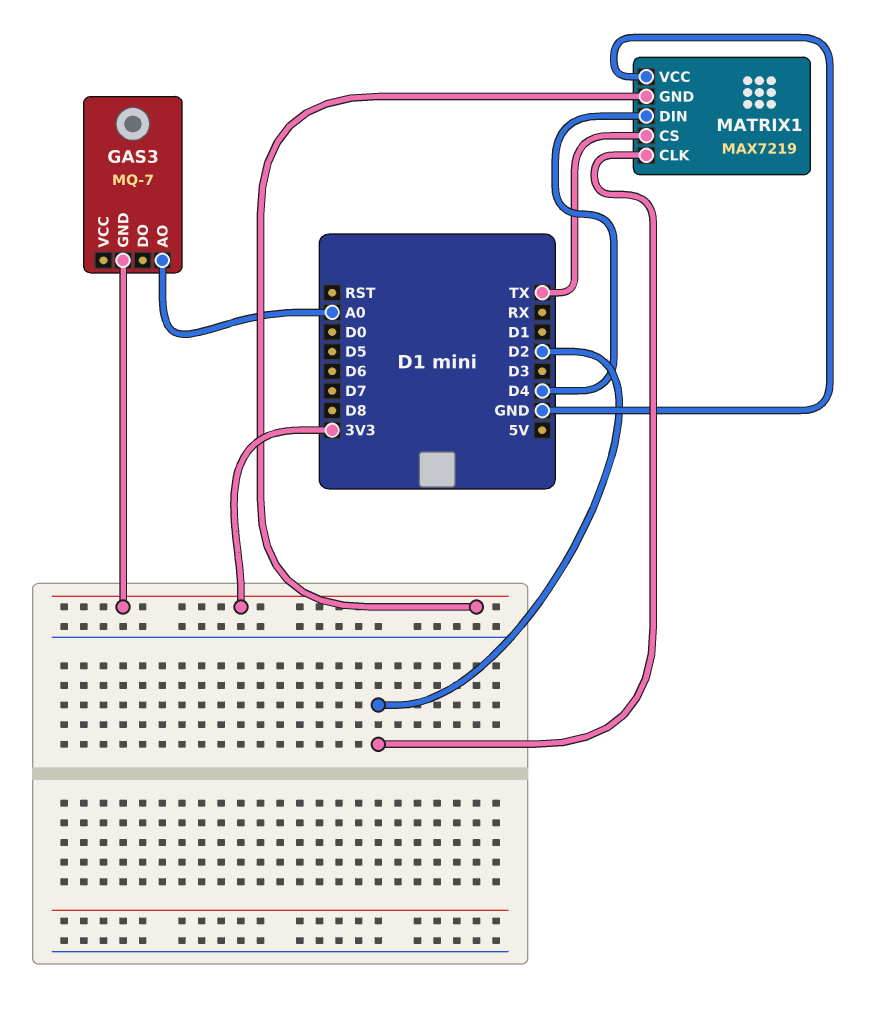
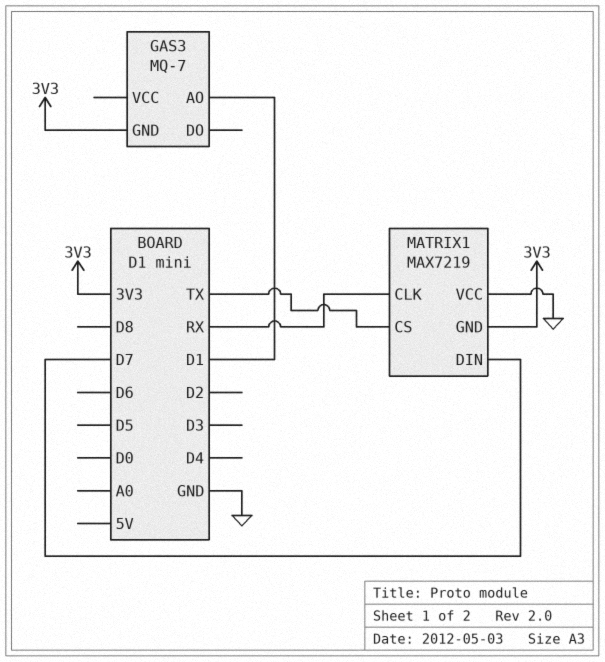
GAS3 pin AO: A0 -> D1
MATRIX1 pin CLK: D2 -> RX
MATRIX1 pin DIN: D4 -> D7

